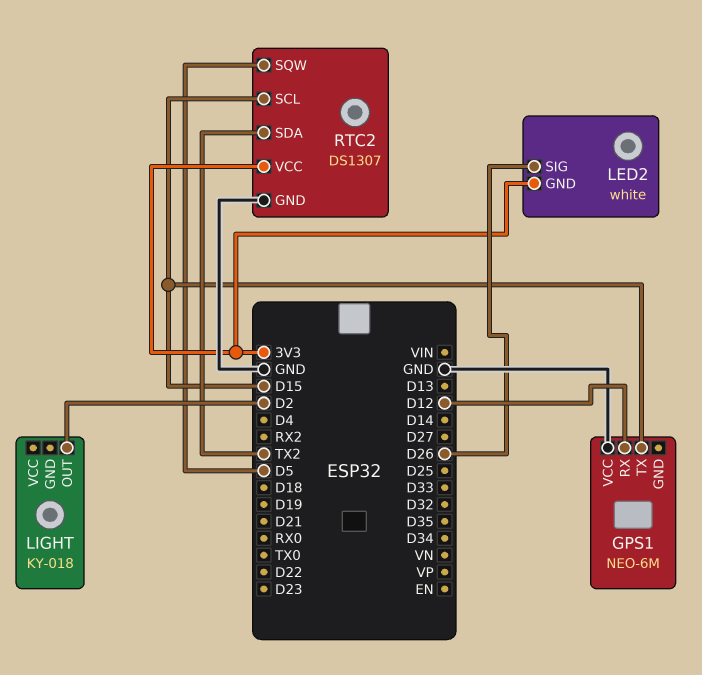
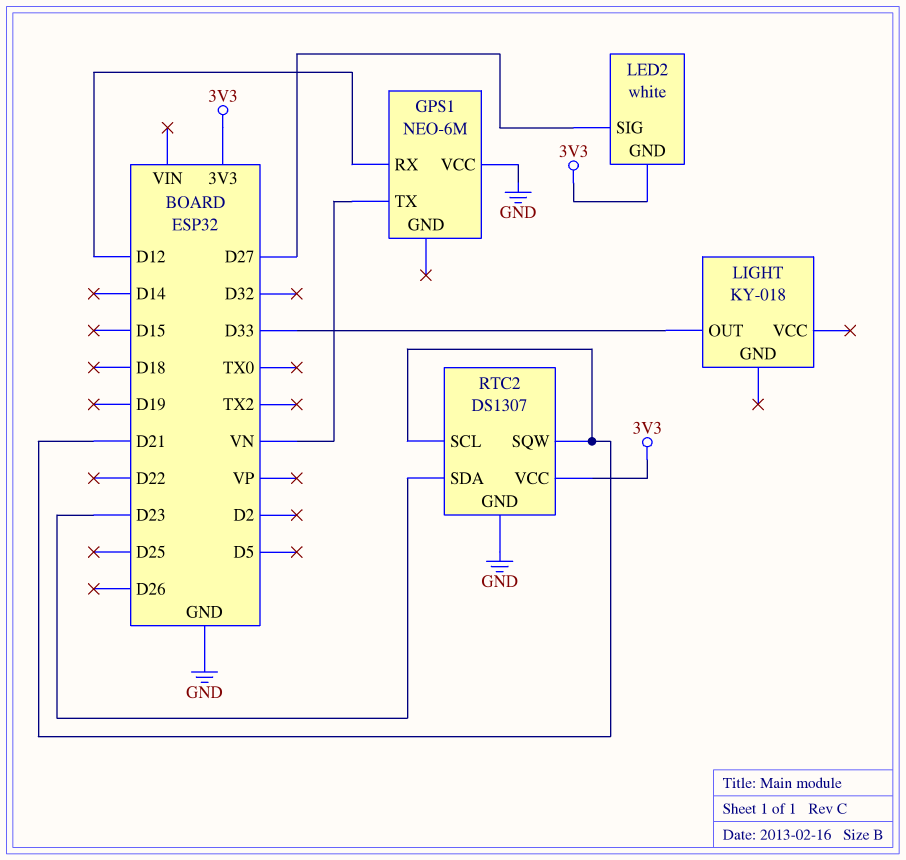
GPS1 pin TX: D15 -> VN
LED2 pin SIG: D26 -> D27
LIGHT pin OUT: D2 -> D33
RTC2 pin SCL: D15 -> D21
RTC2 pin SDA: TX2 -> D23
RTC2 pin SQW: D5 -> D21

